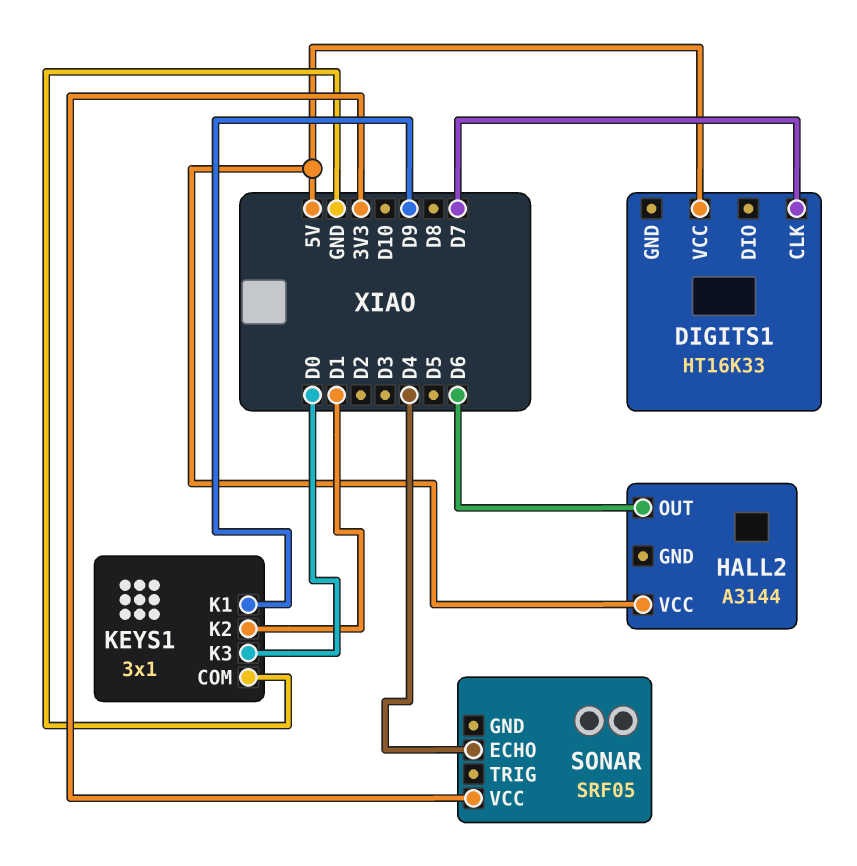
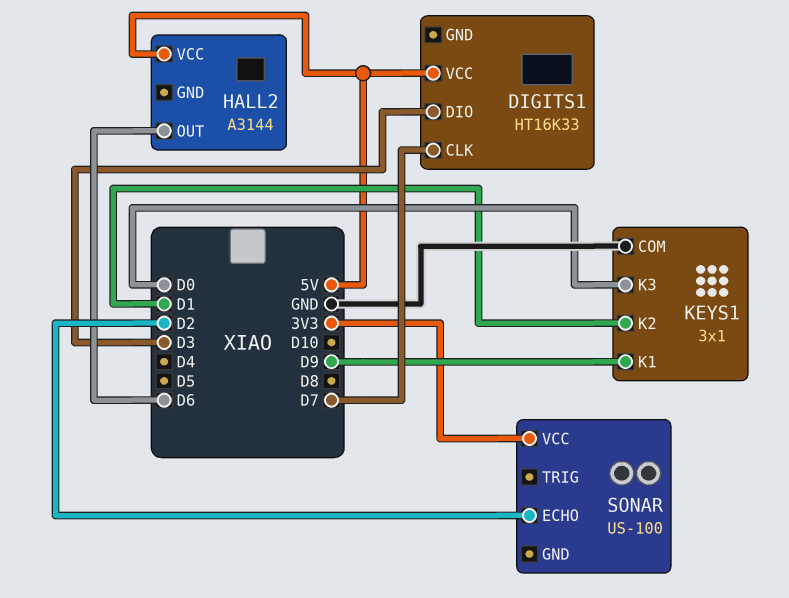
DIGITS1 pin DIO: none -> D3
SONAR: SRF05 -> US-100
SONAR pin ECHO: D4 -> D2

